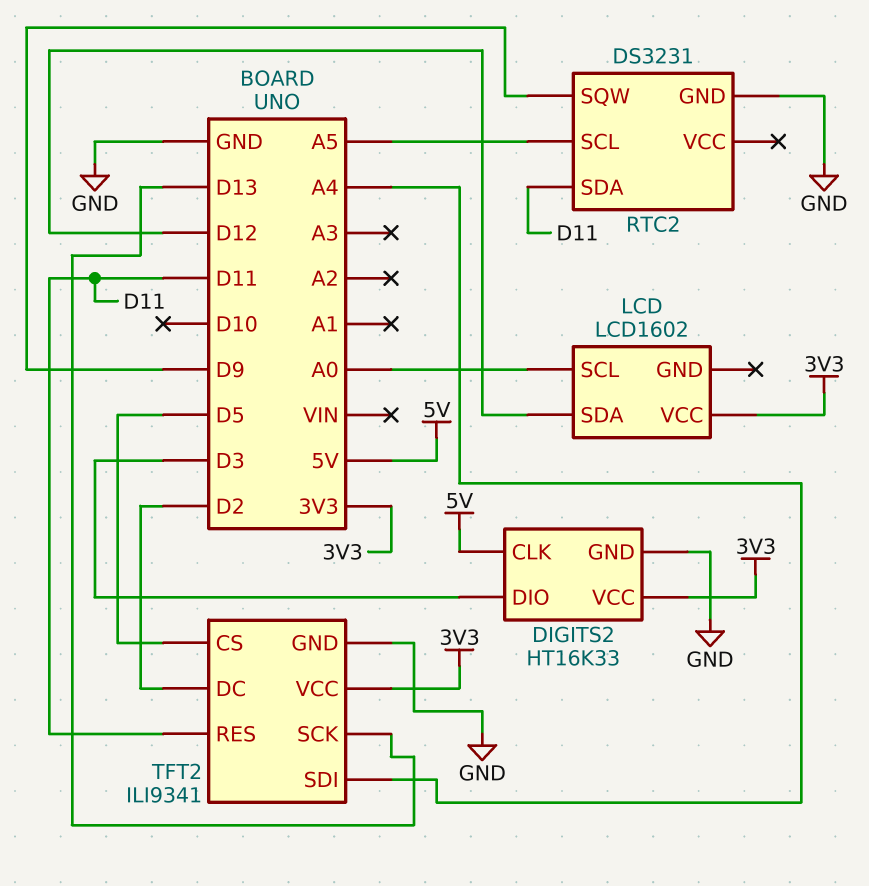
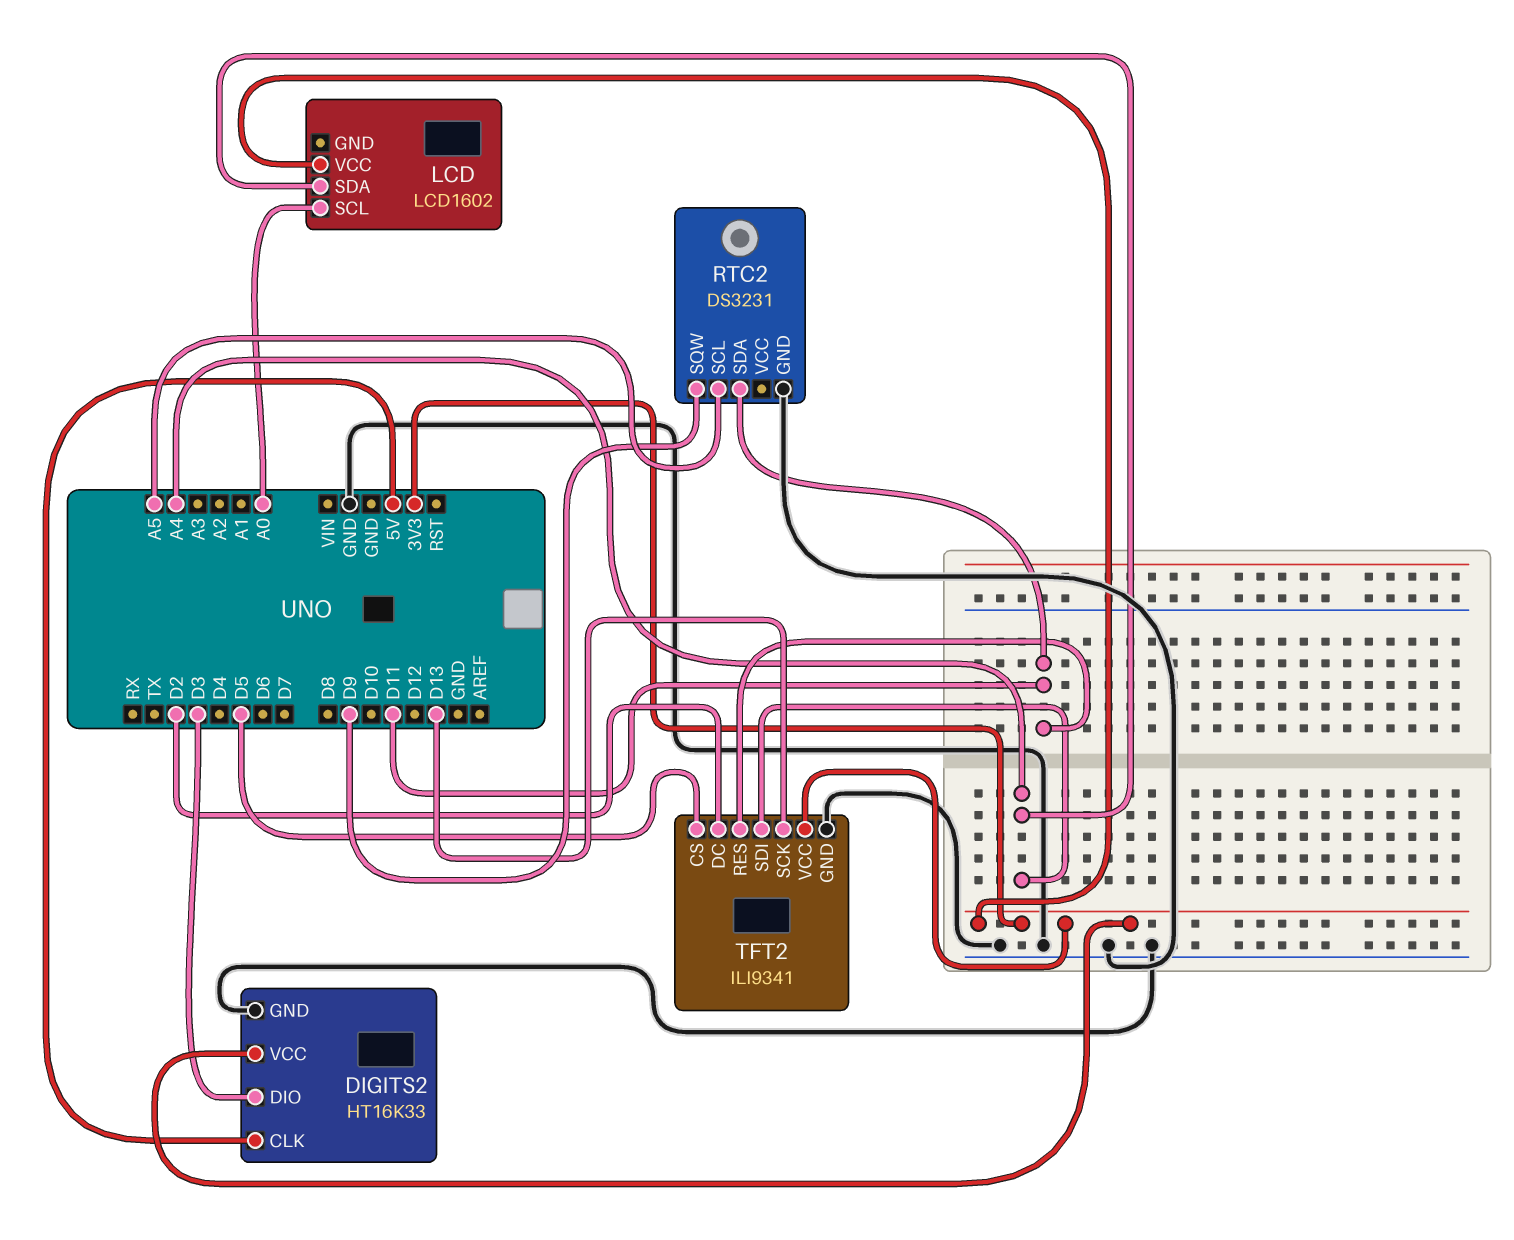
LCD pin SDA: D12 -> A4

